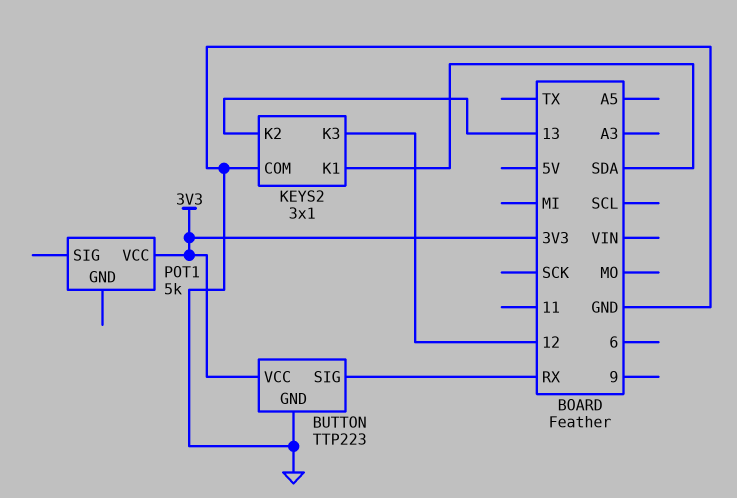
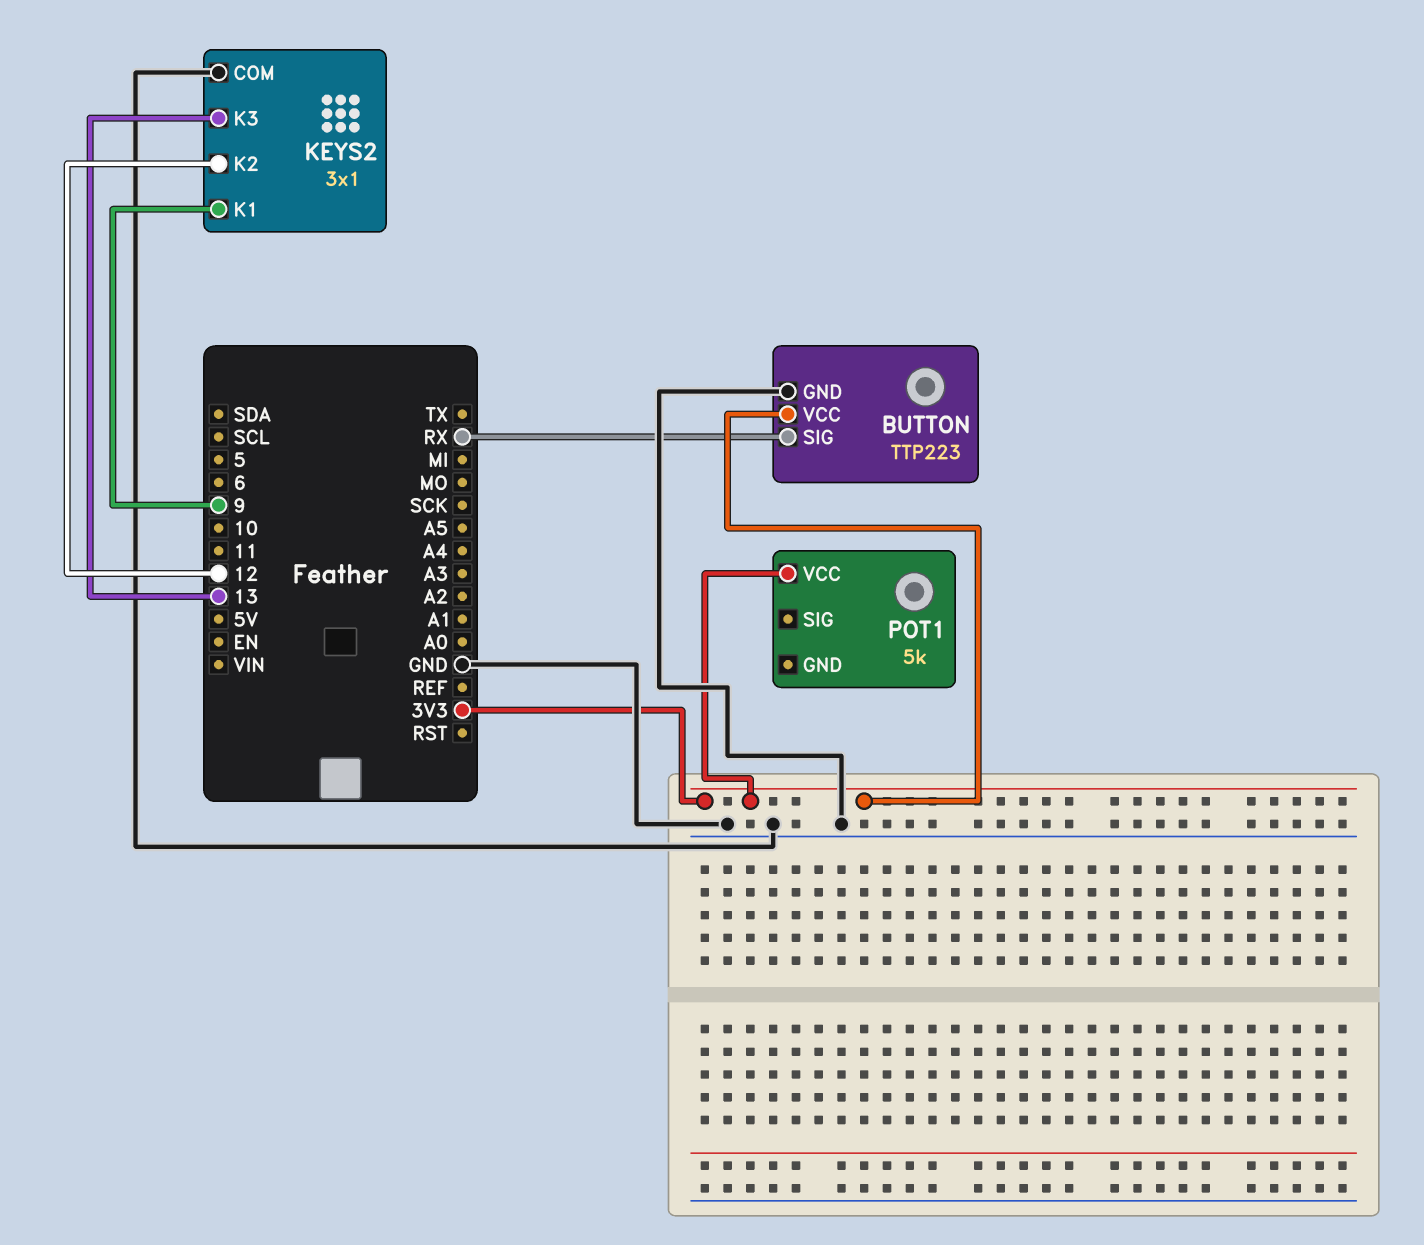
KEYS2 pin K1: SDA -> 9
KEYS2 pin K2: 13 -> 12
KEYS2 pin K3: 12 -> 13

